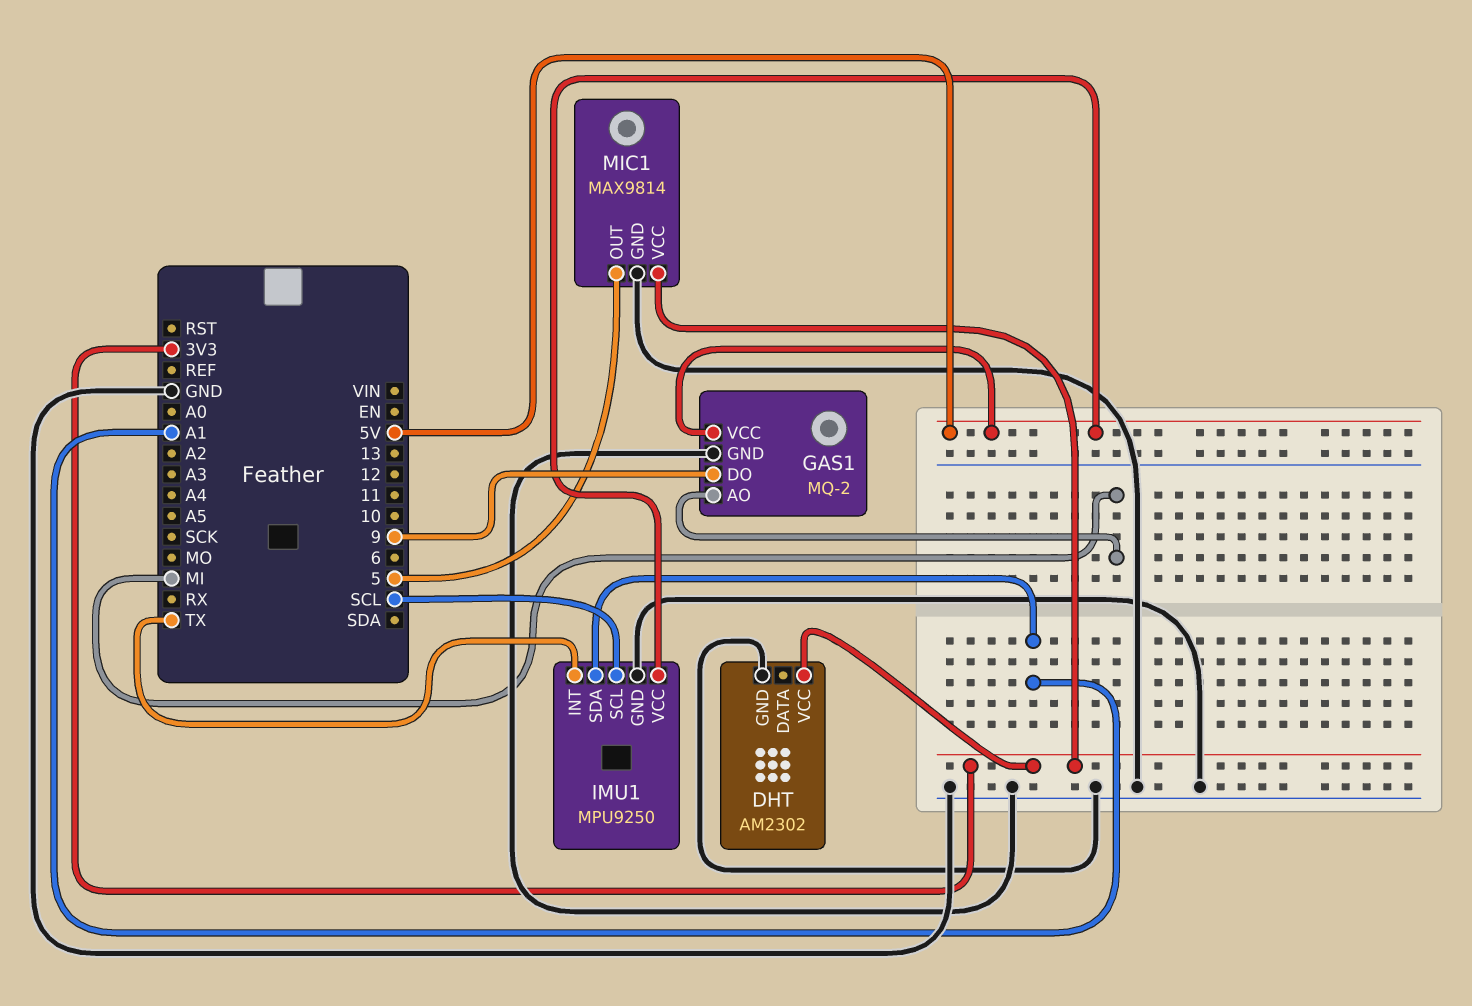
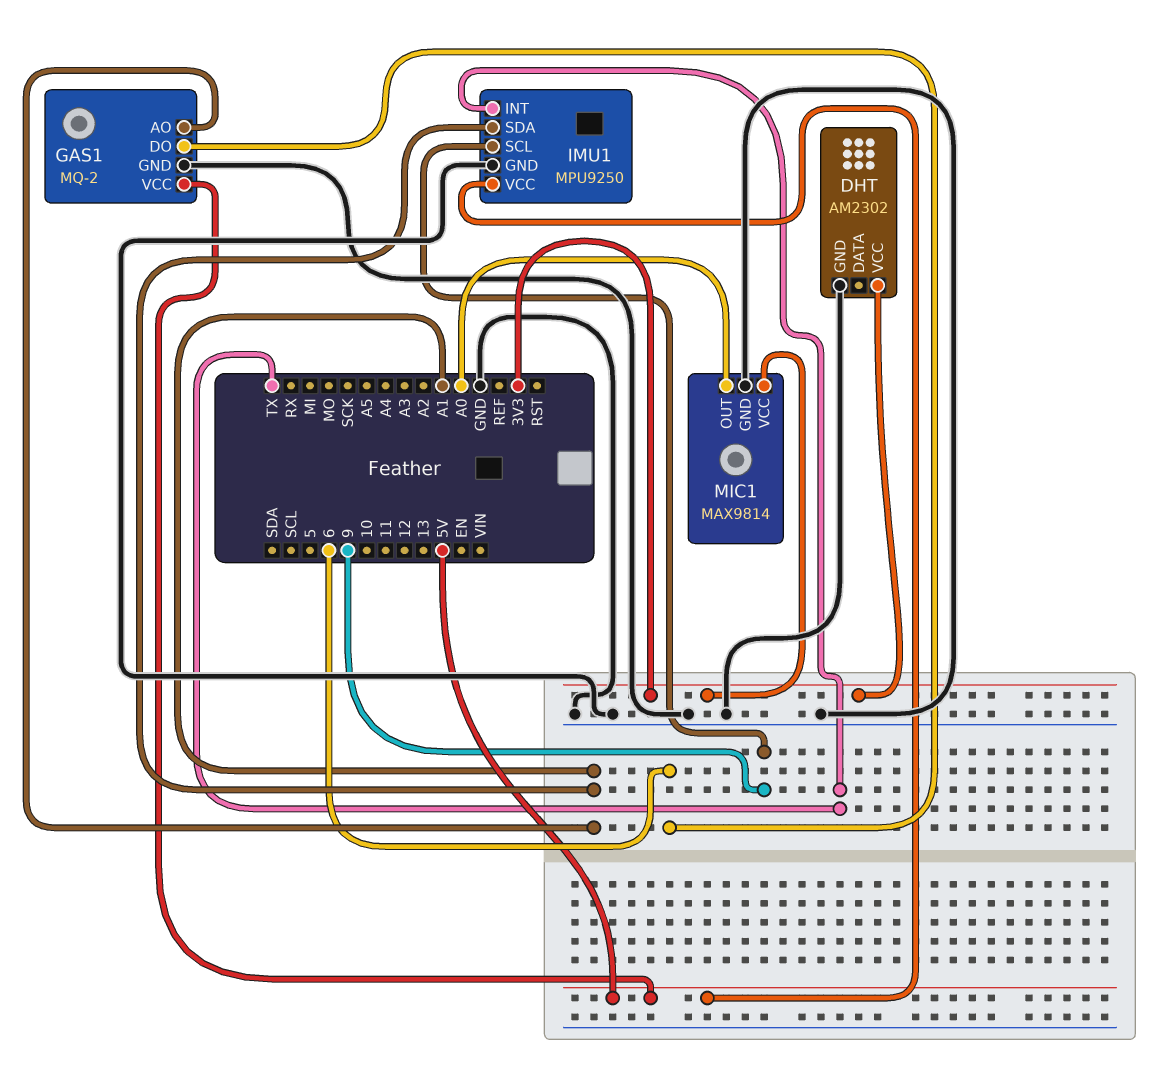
GAS1 pin AO: MI -> A1
GAS1 pin DO: 9 -> 6
IMU1 pin SCL: SCL -> 9
MIC1 pin OUT: 5 -> A0

